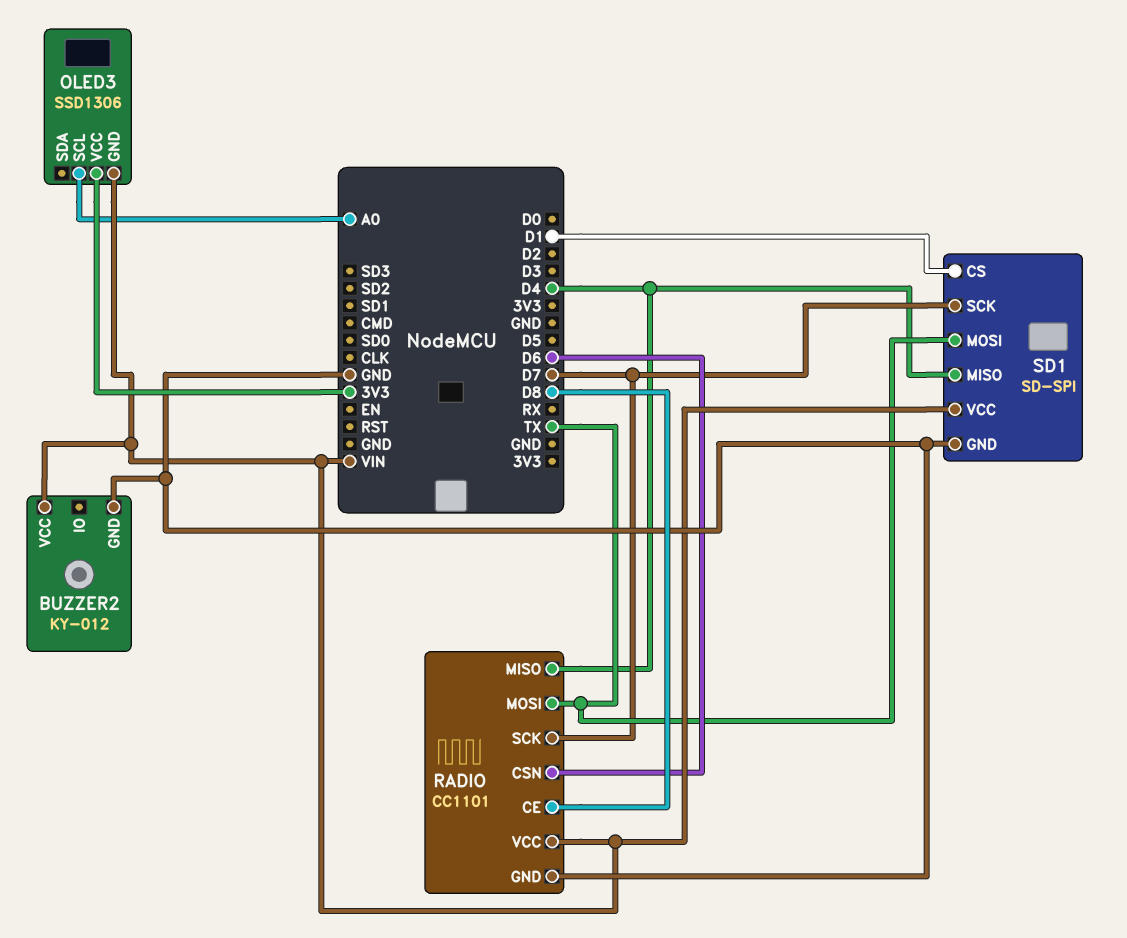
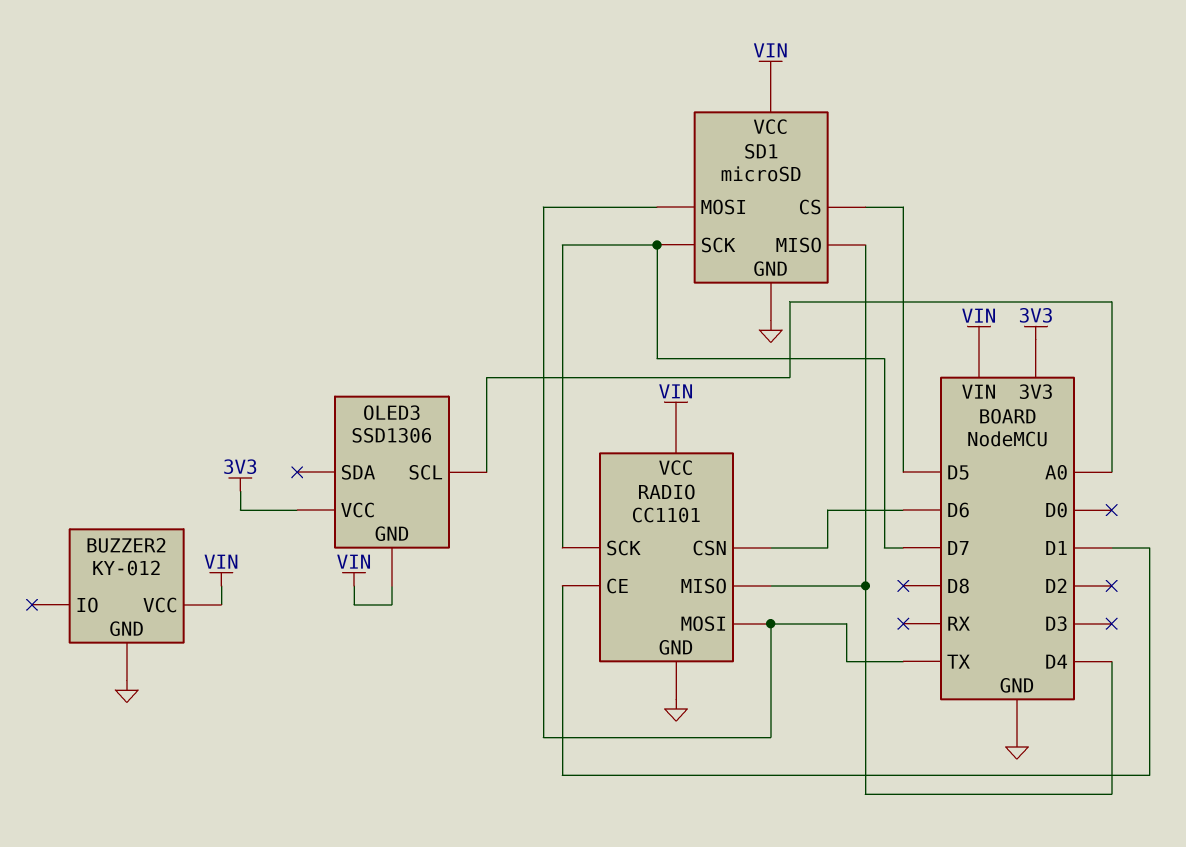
RADIO pin CE: D8 -> D1
SD1: SD-SPI -> microSD
SD1 pin CS: D1 -> D5

